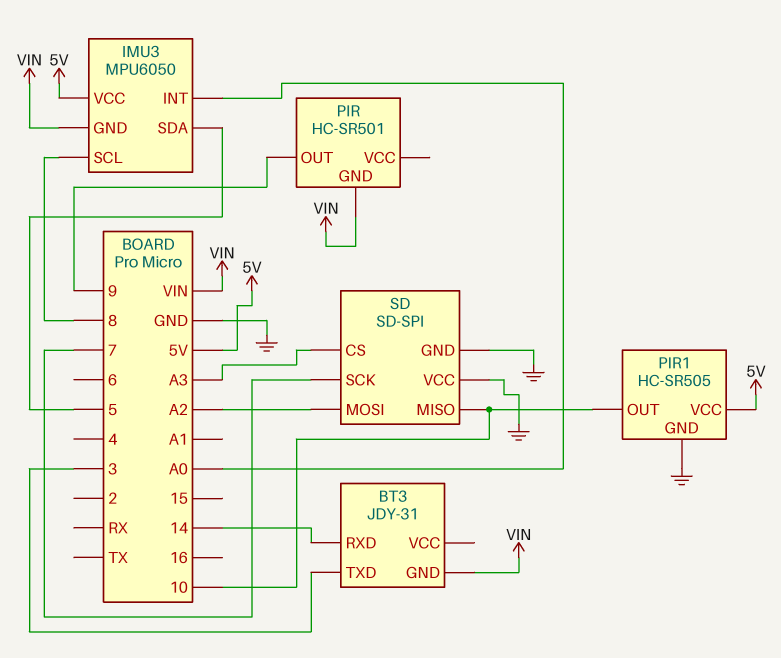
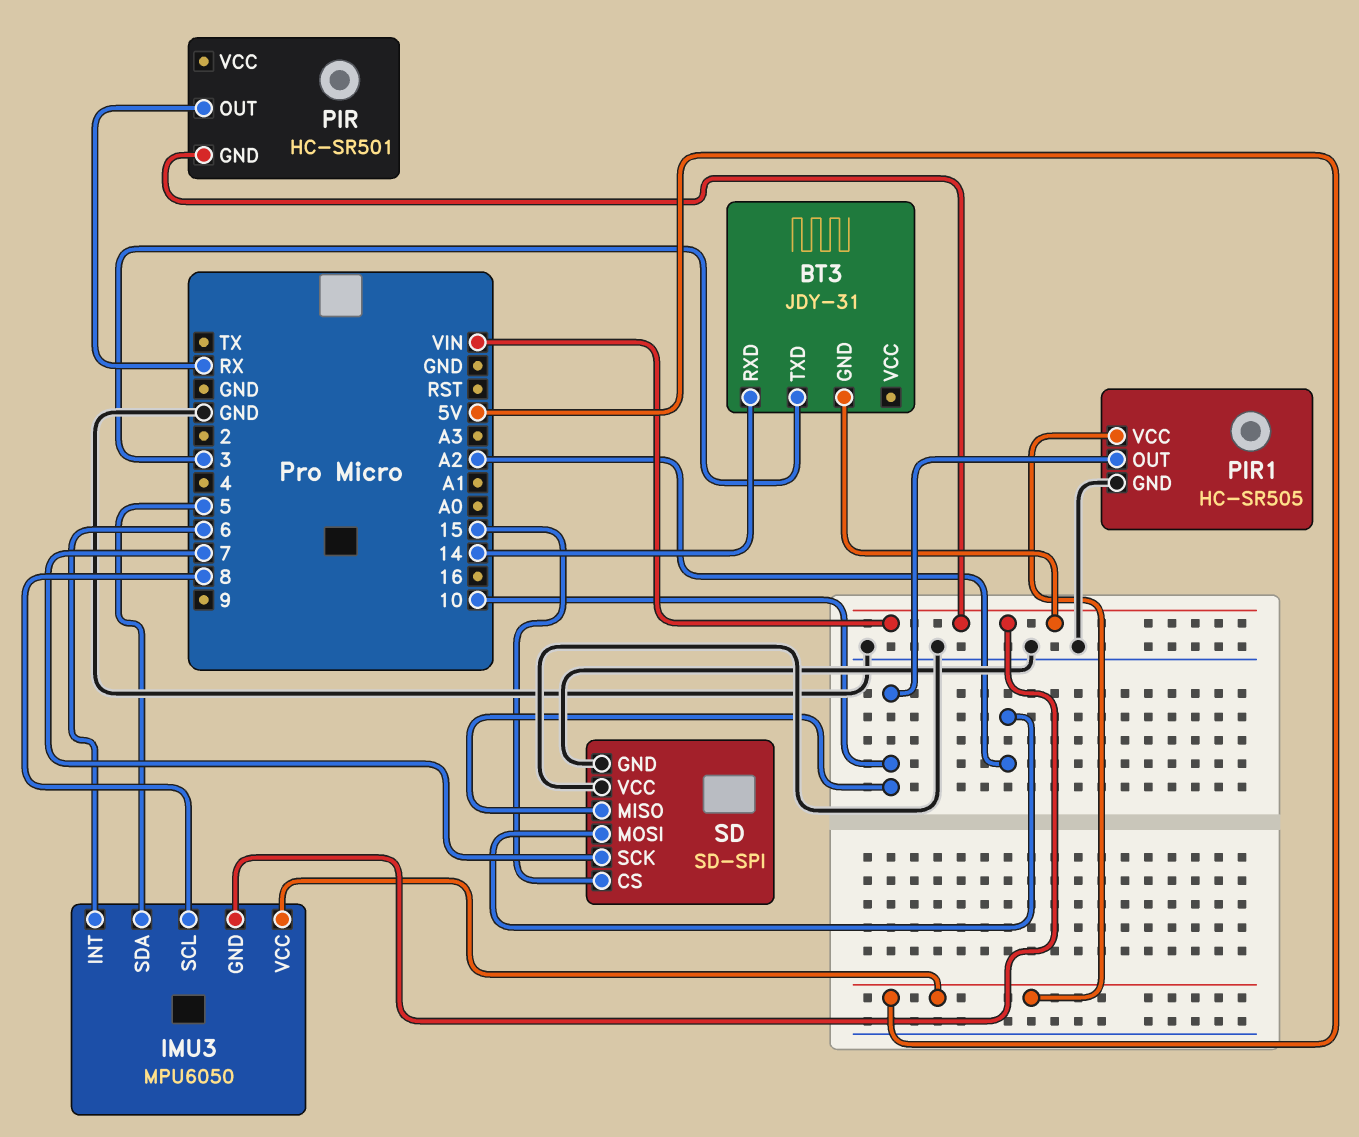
IMU3 pin INT: A0 -> 6
PIR pin OUT: 9 -> RX
SD pin CS: A3 -> 15

